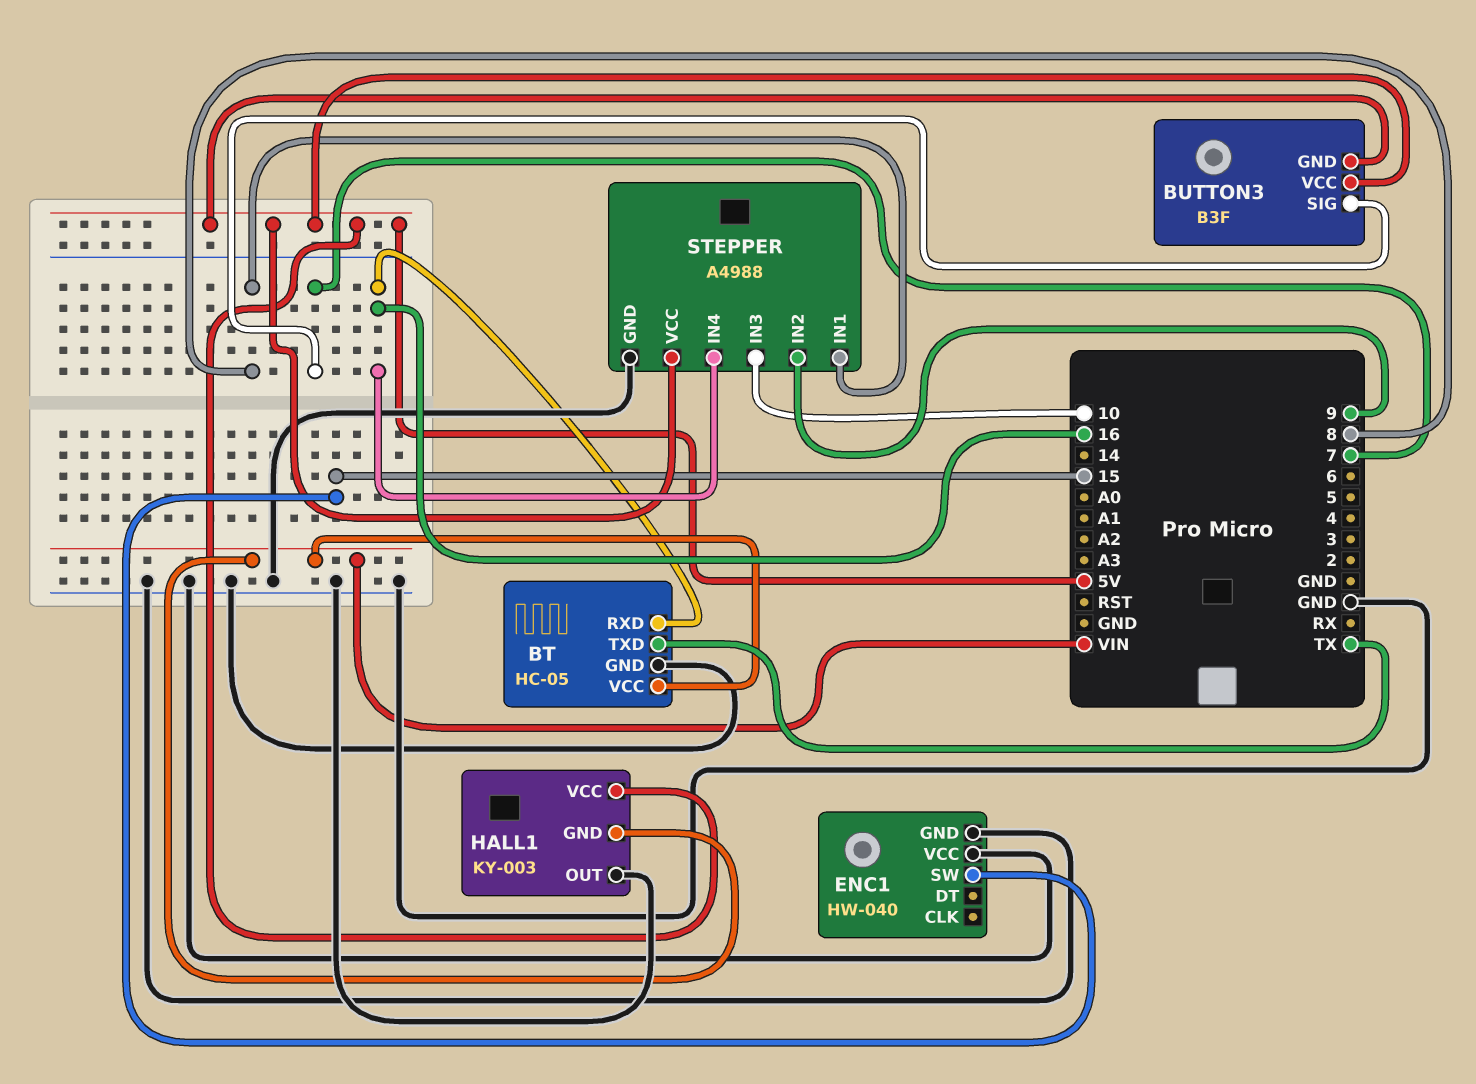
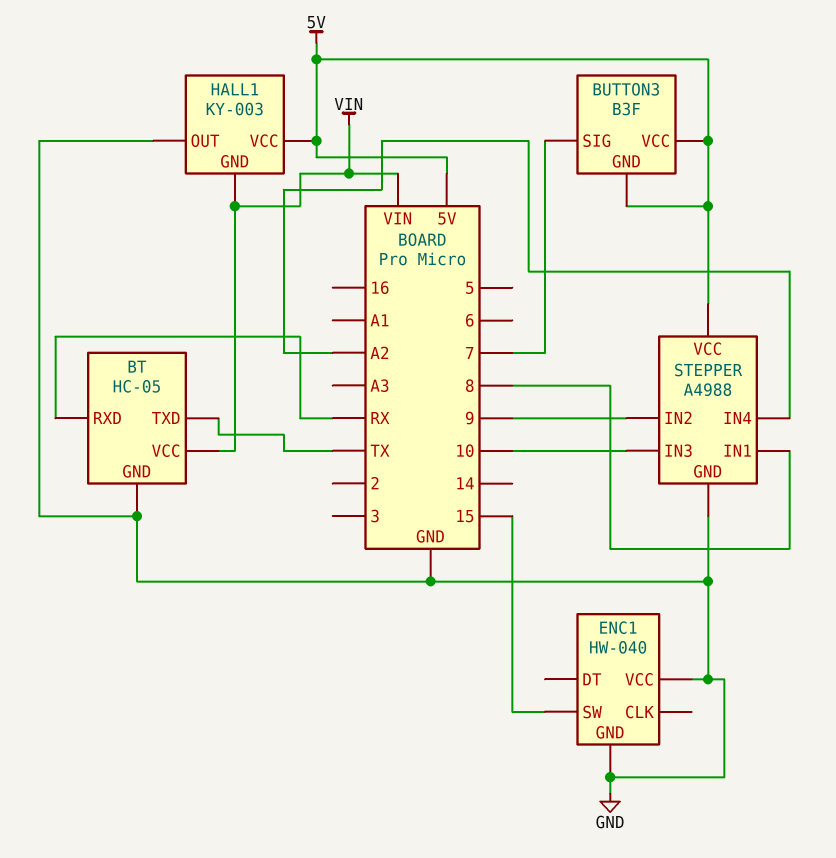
BT pin RXD: 16 -> RX
STEPPER pin IN4: 16 -> A2

